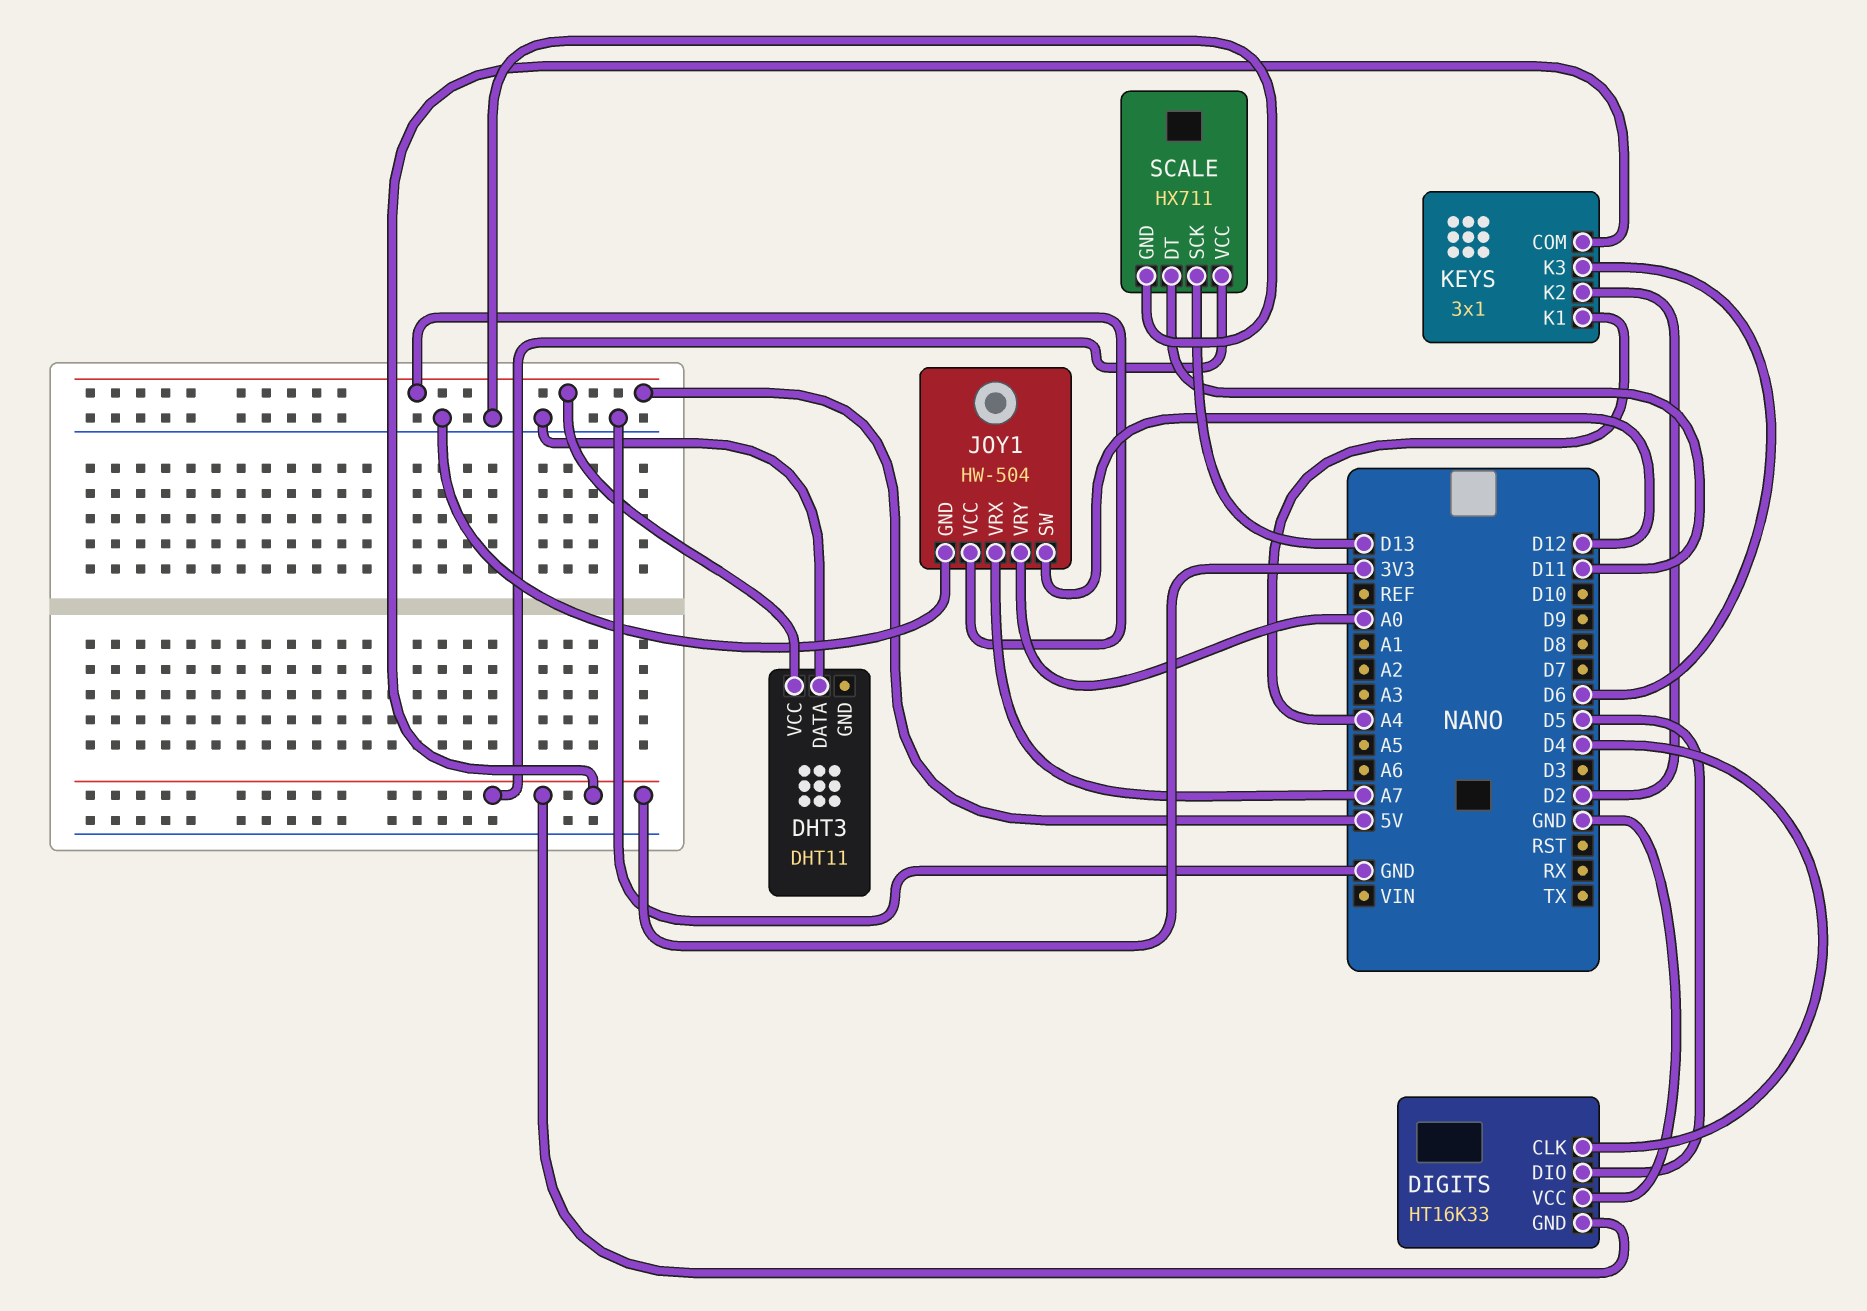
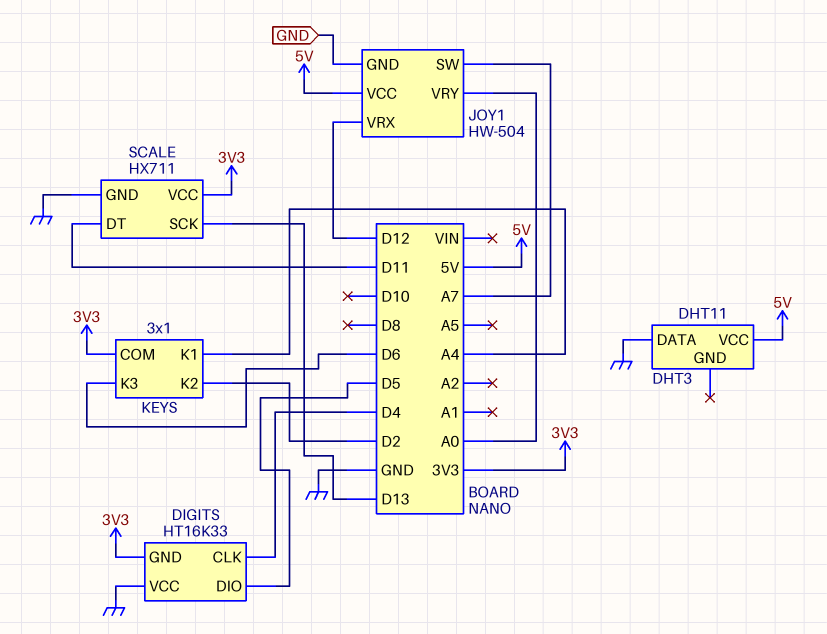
JOY1 pin SW: D12 -> A7
JOY1 pin VRX: A7 -> D12

